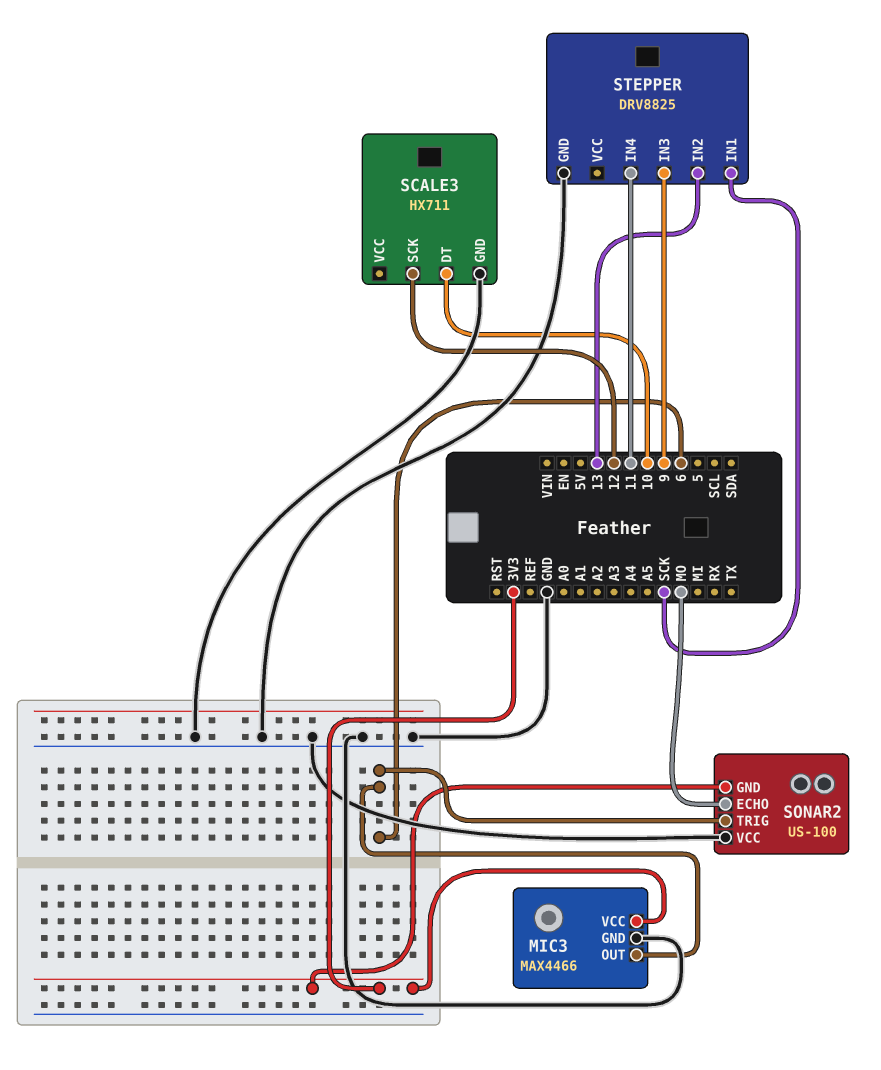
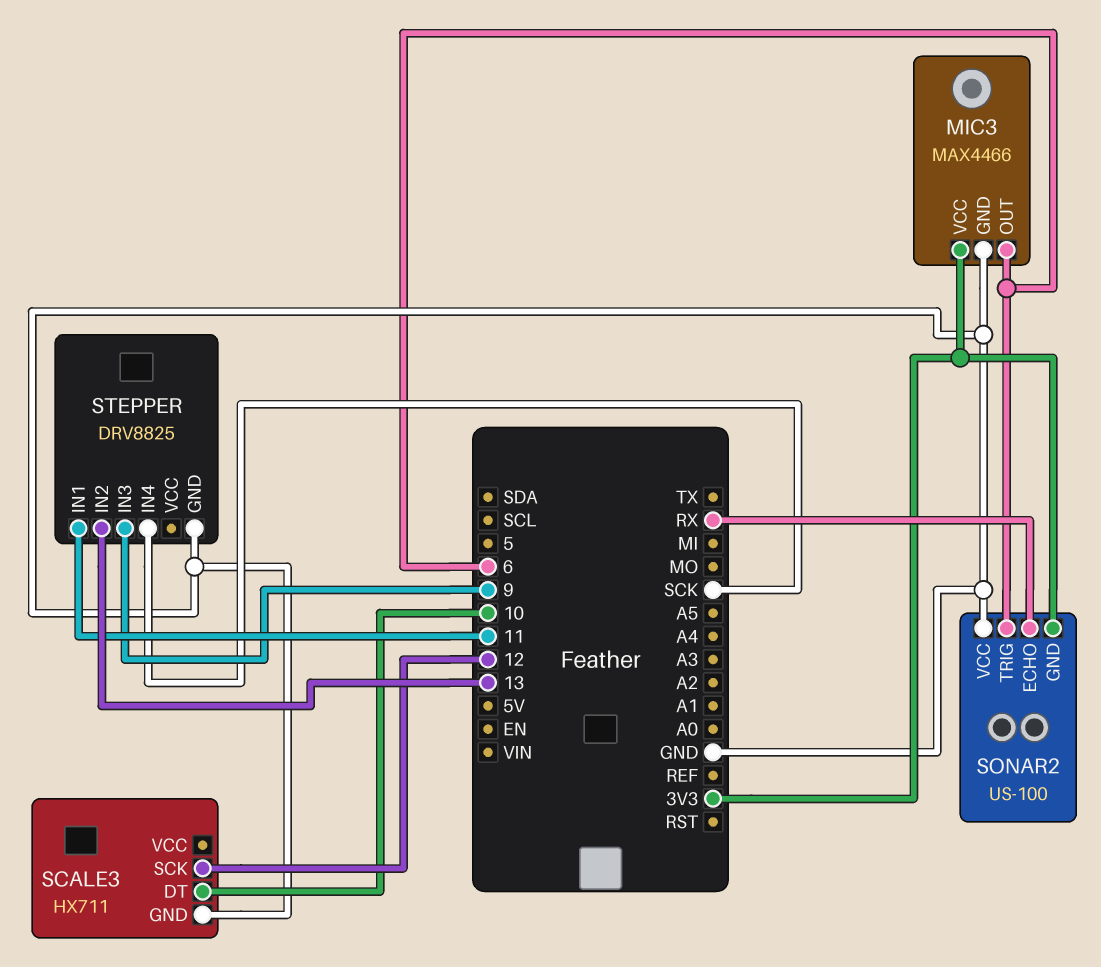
SONAR2 pin ECHO: MO -> RX
STEPPER pin IN1: SCK -> 11
STEPPER pin IN4: 11 -> SCK

